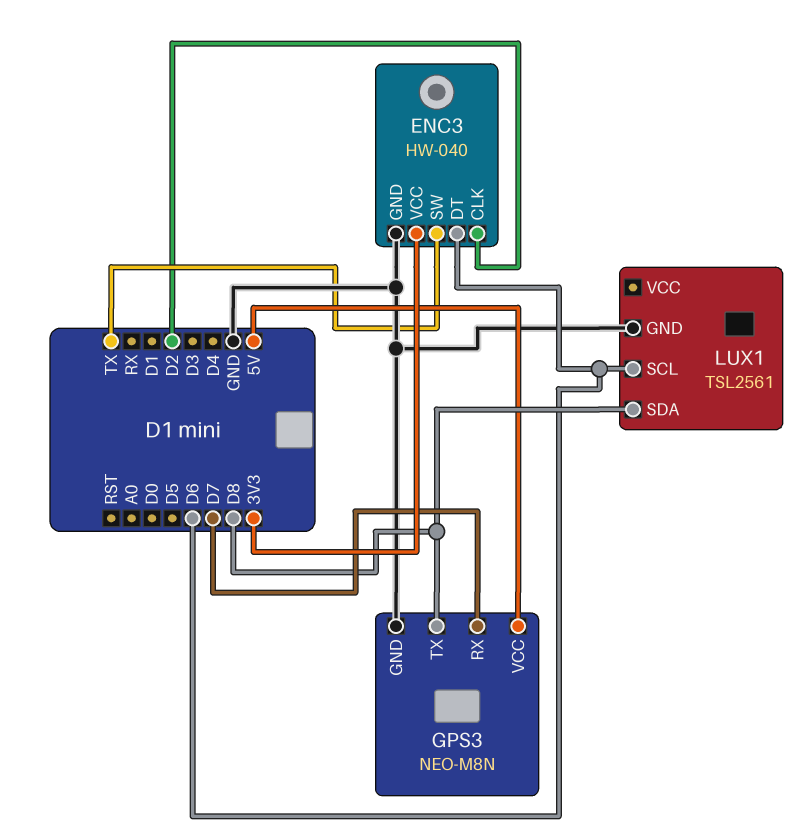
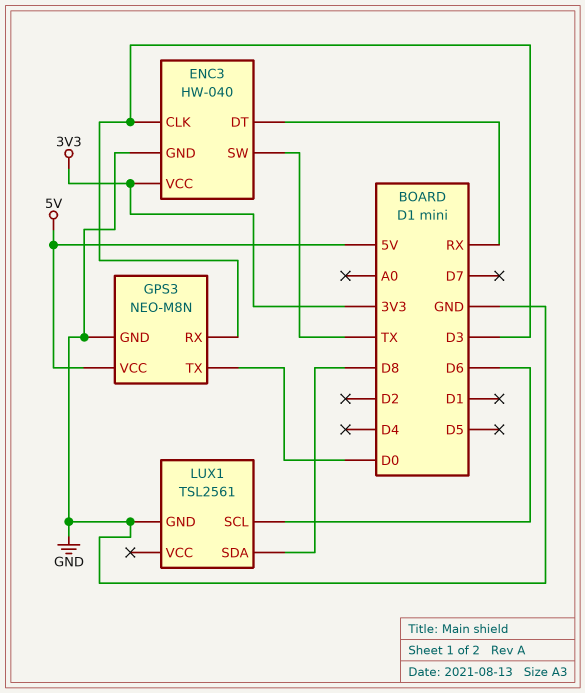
ENC3 pin CLK: D2 -> D3
ENC3 pin DT: D6 -> RX
GPS3 pin RX: D7 -> D3
GPS3 pin TX: D8 -> D0

